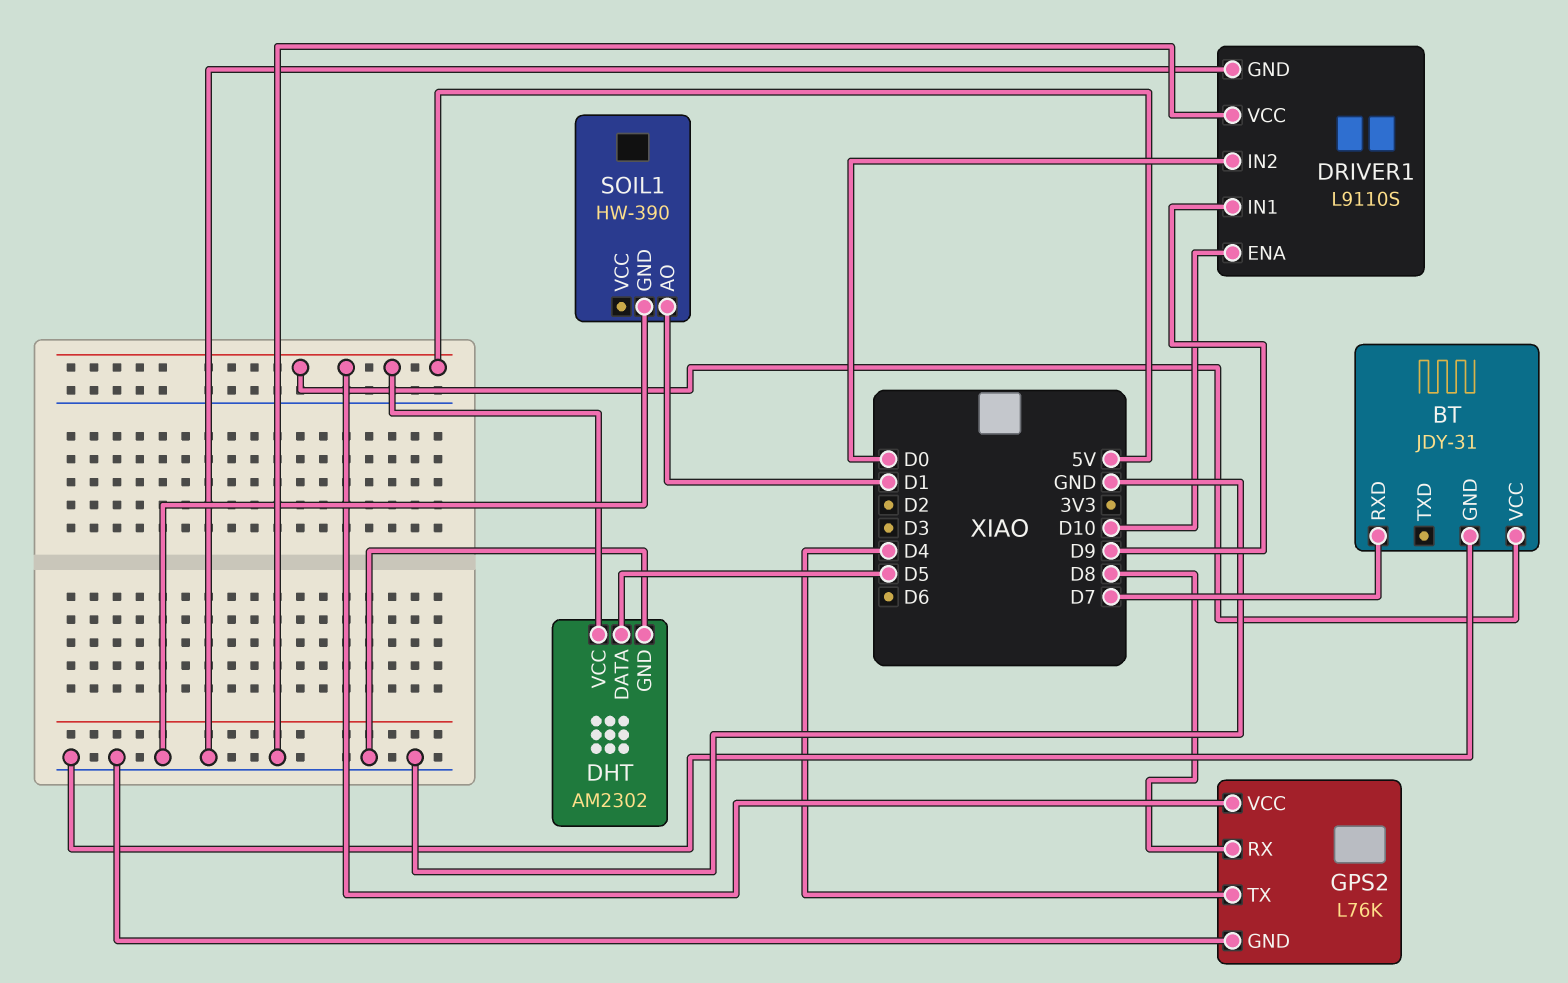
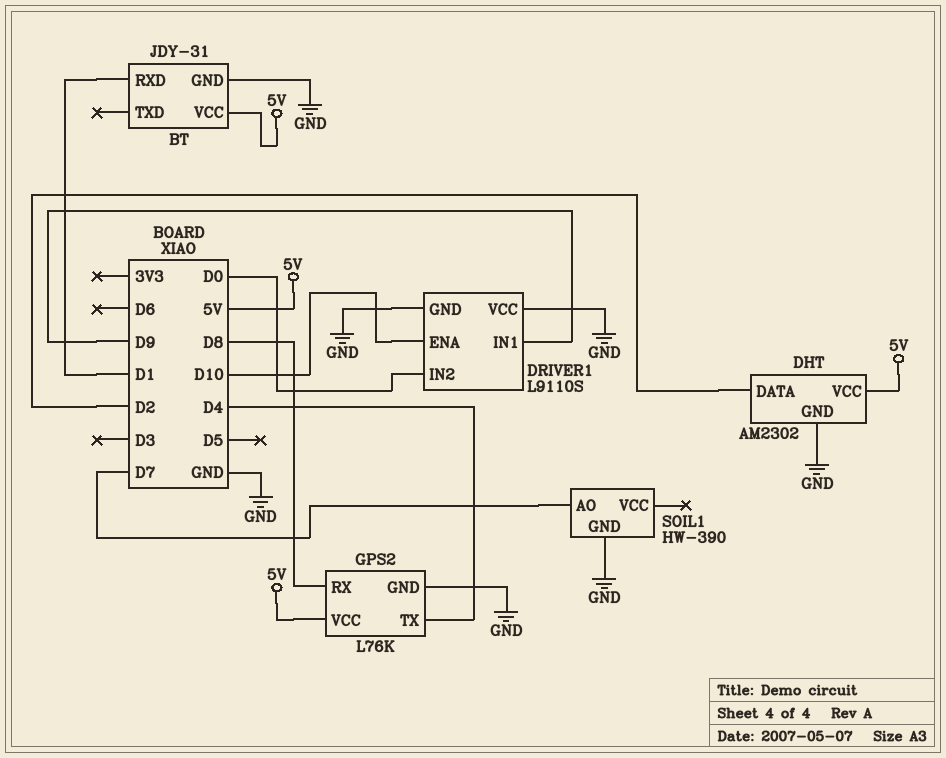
BT pin RXD: D7 -> D1
DHT pin DATA: D5 -> D2
SOIL1 pin AO: D1 -> D7

